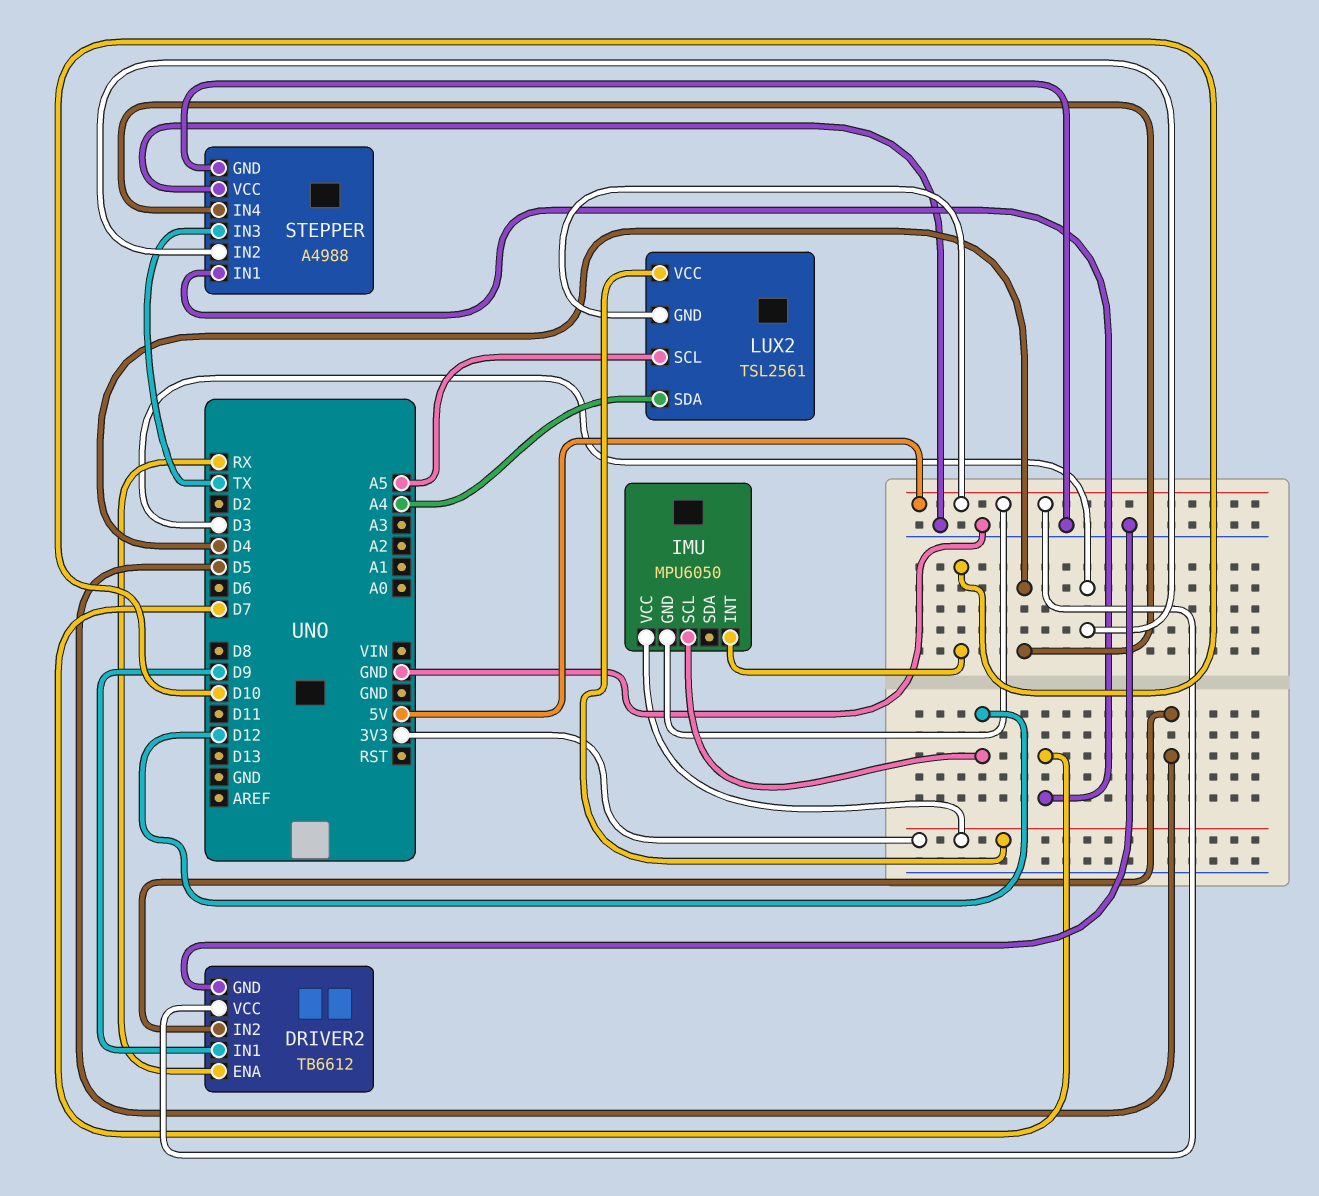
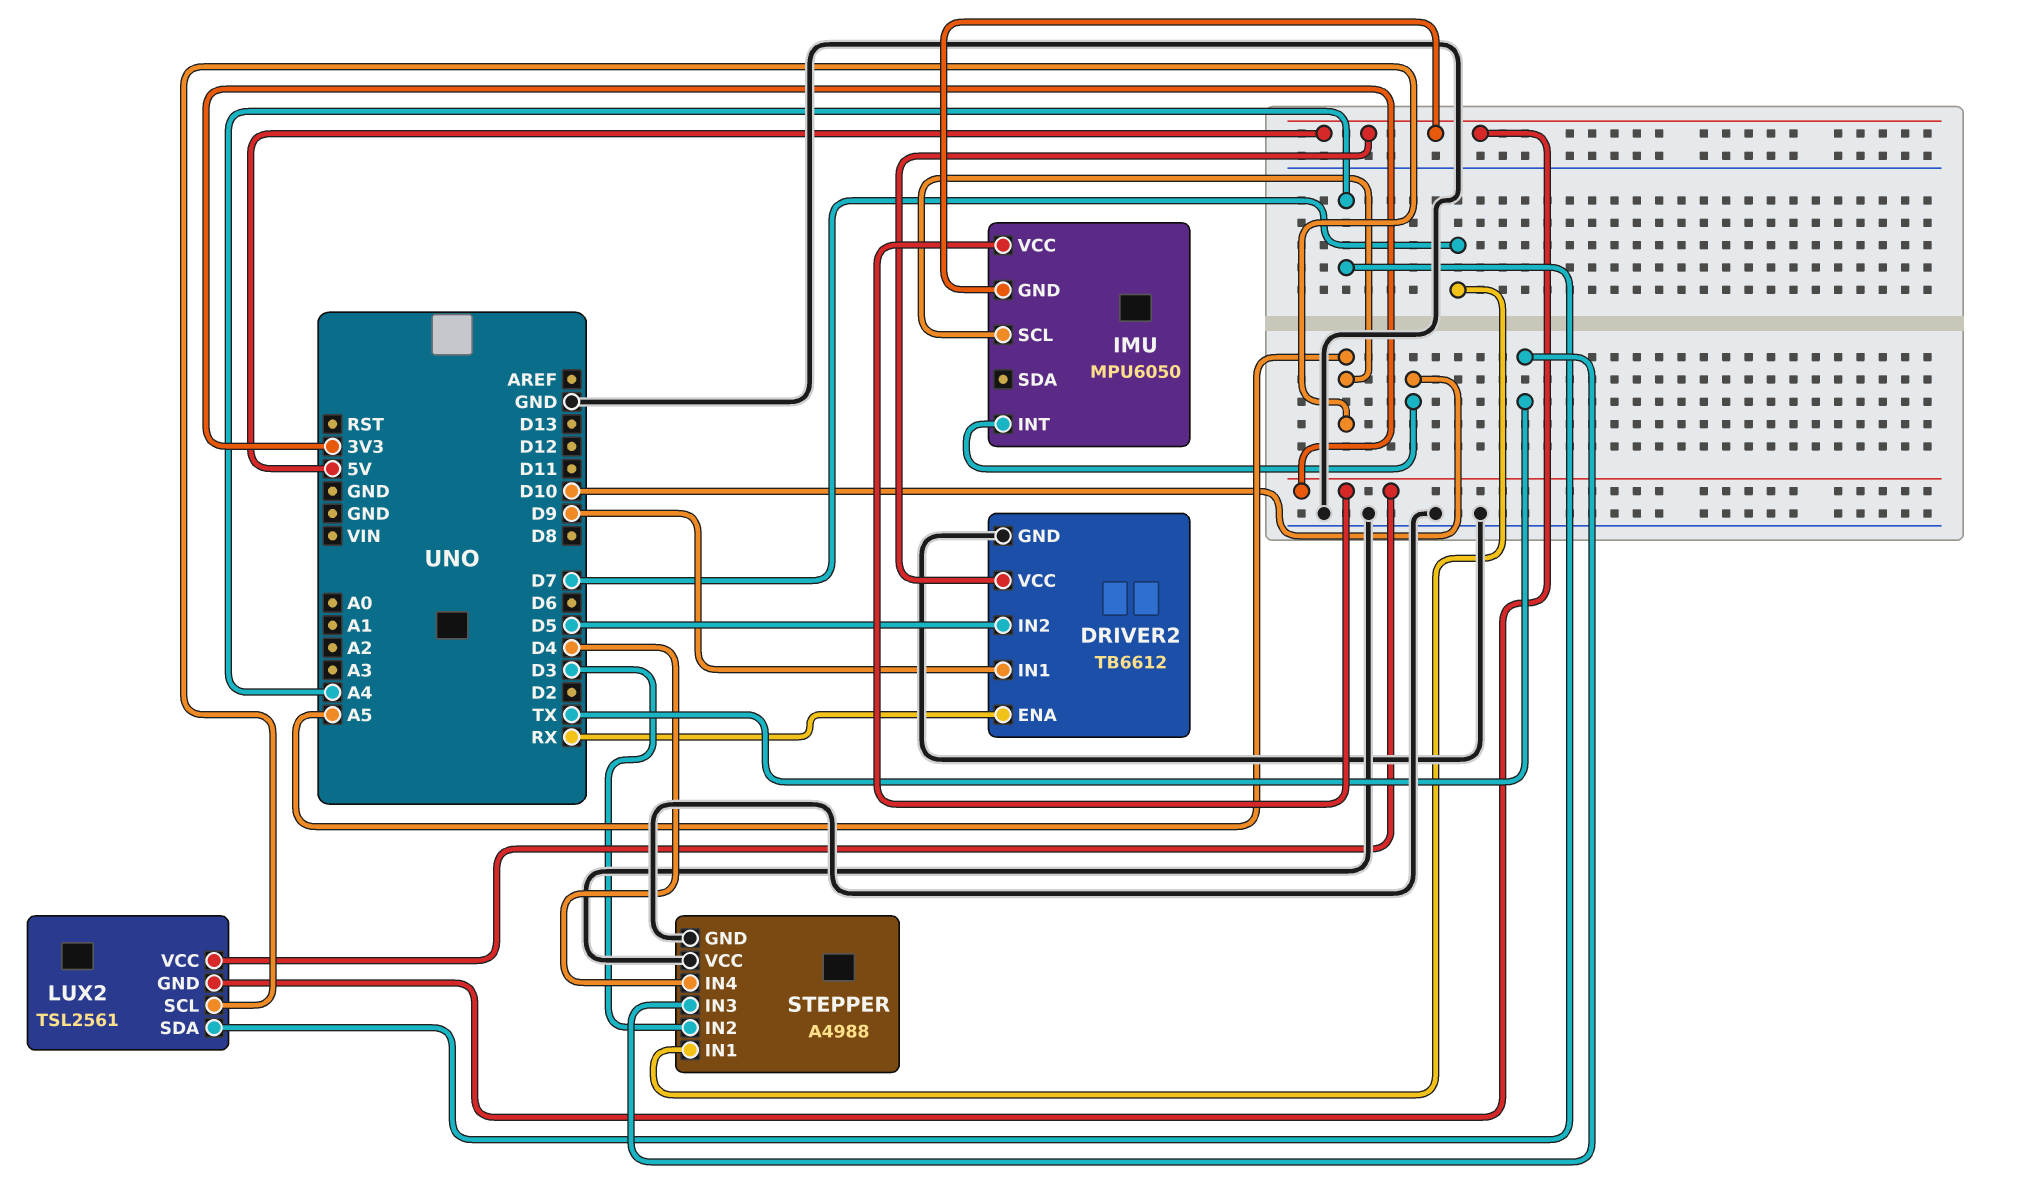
IMU pin SCL: D12 -> A5

